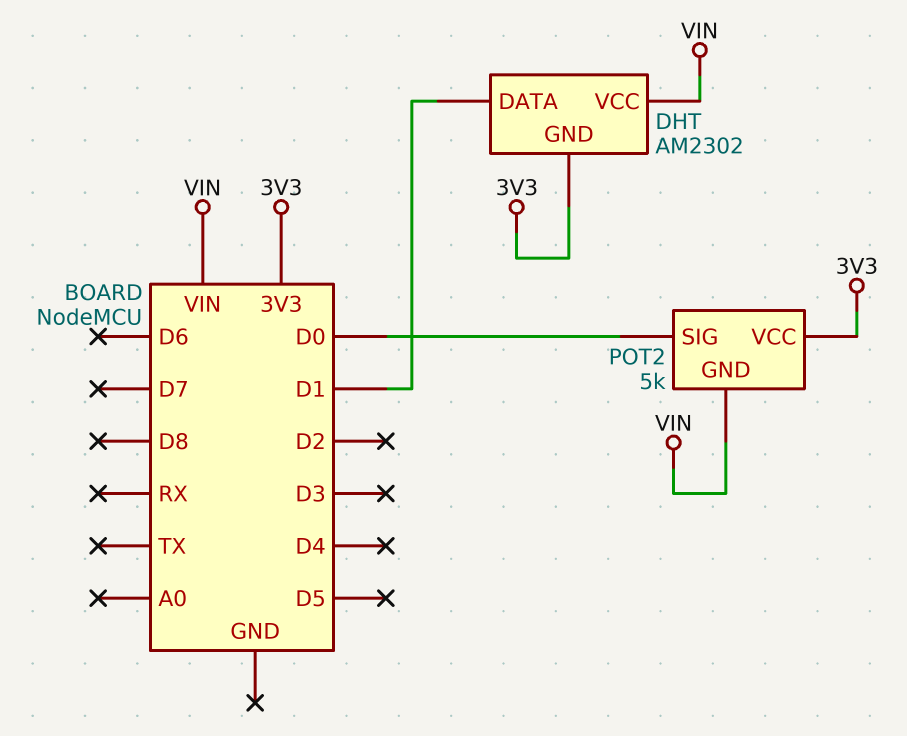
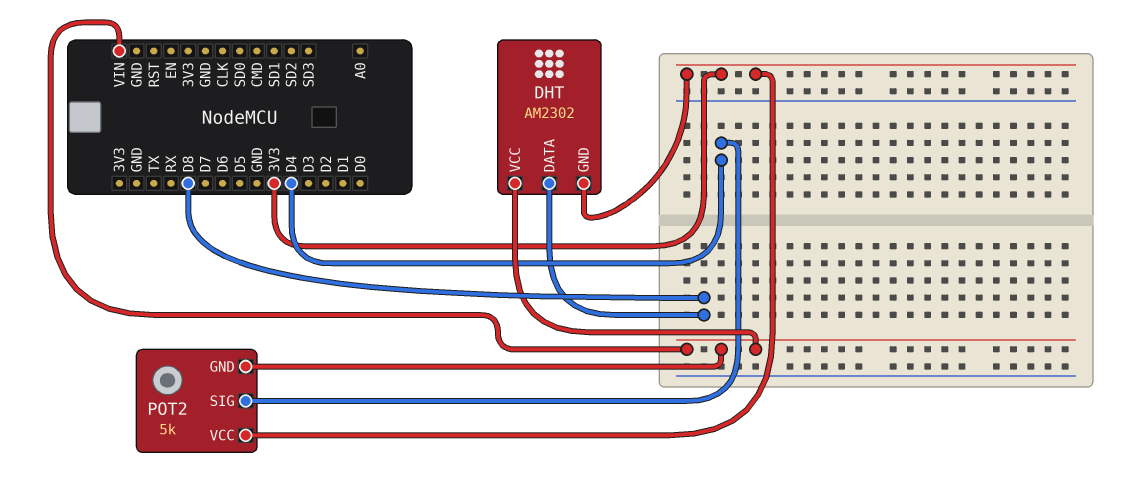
DHT pin DATA: D1 -> D8
POT2 pin SIG: D0 -> D4

